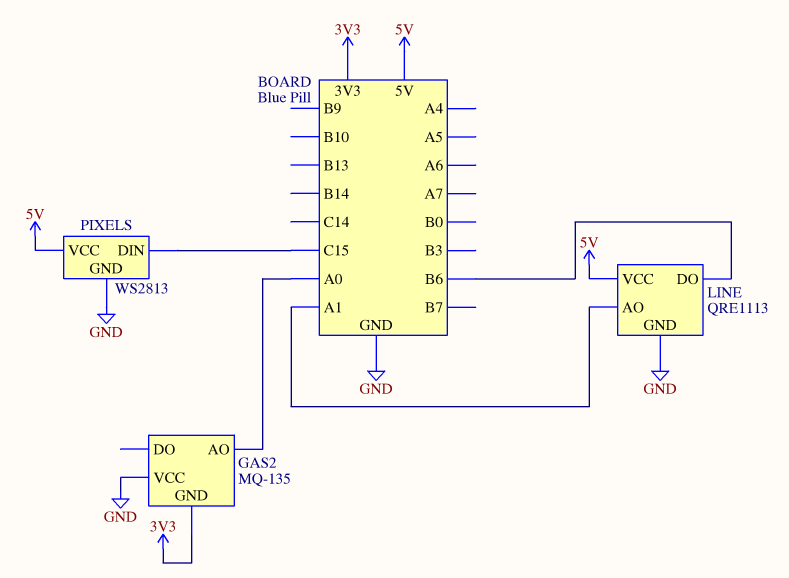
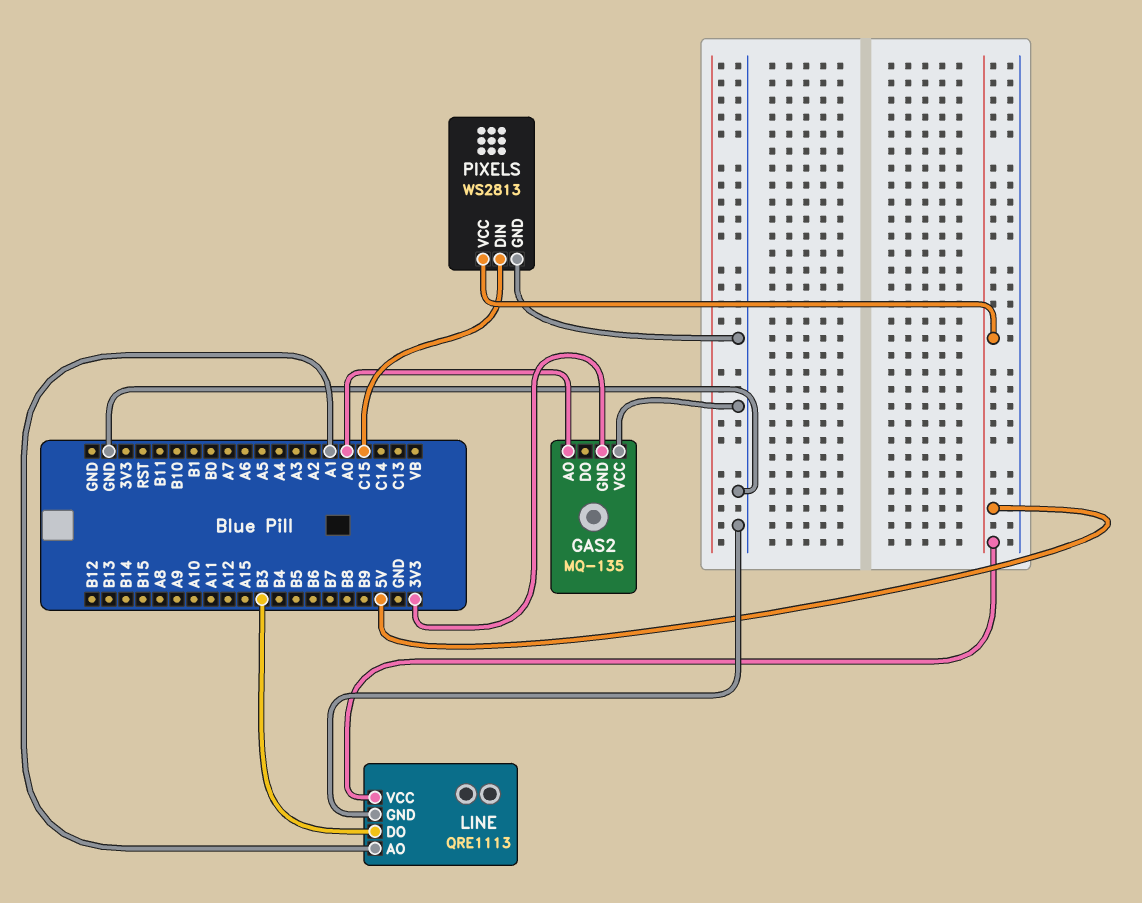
LINE pin DO: B6 -> B3

